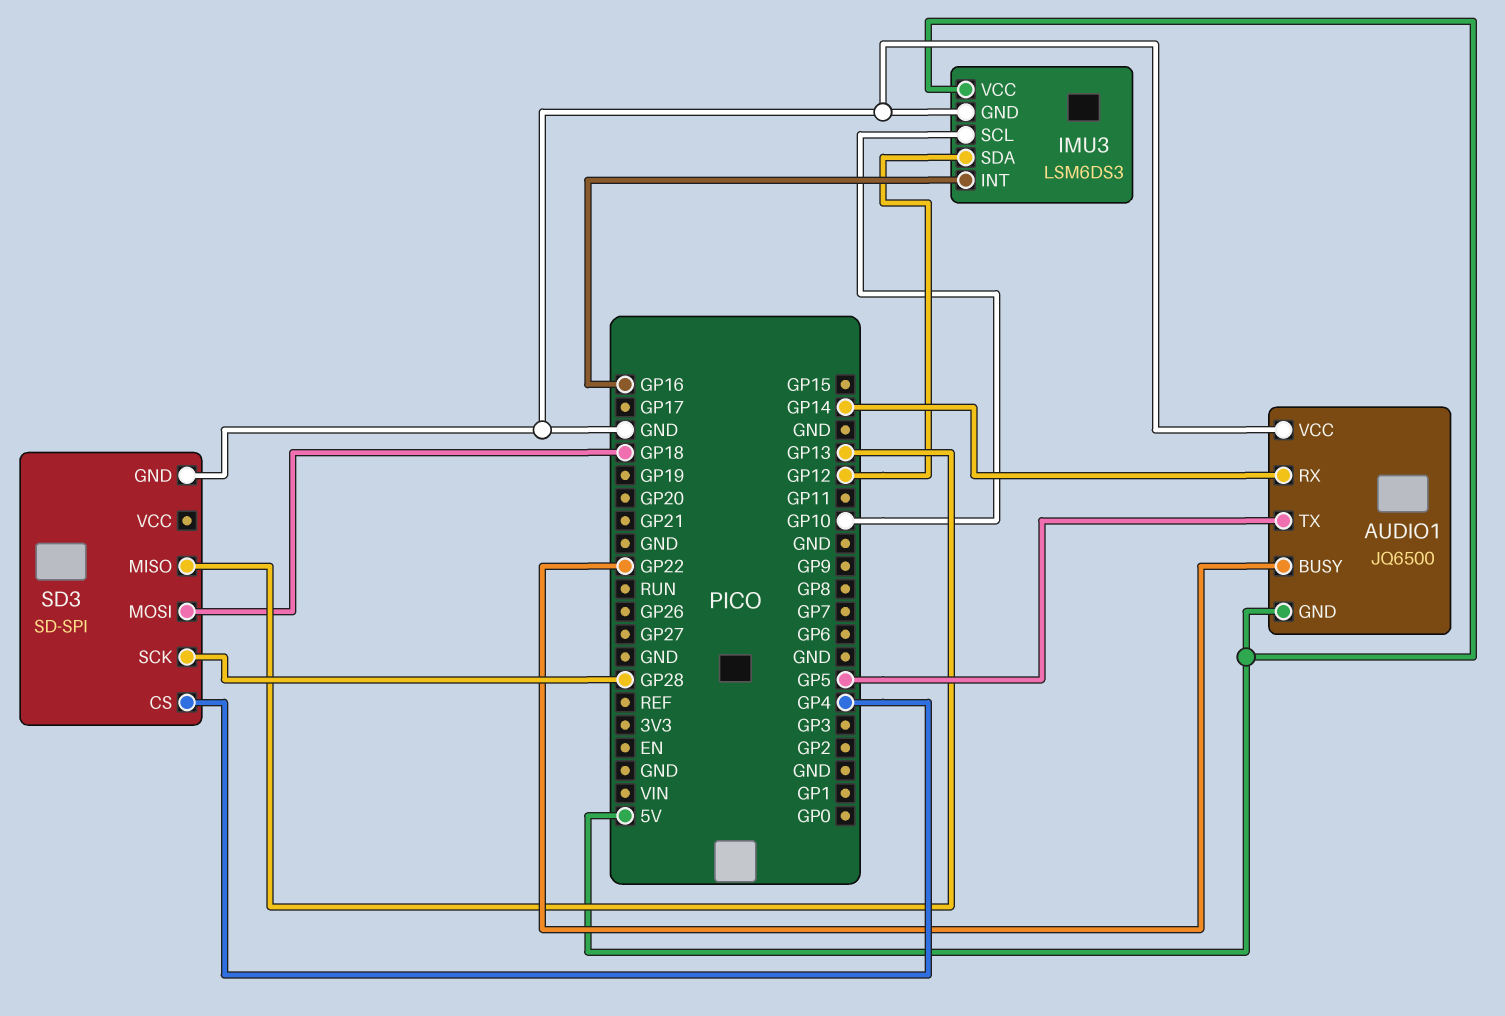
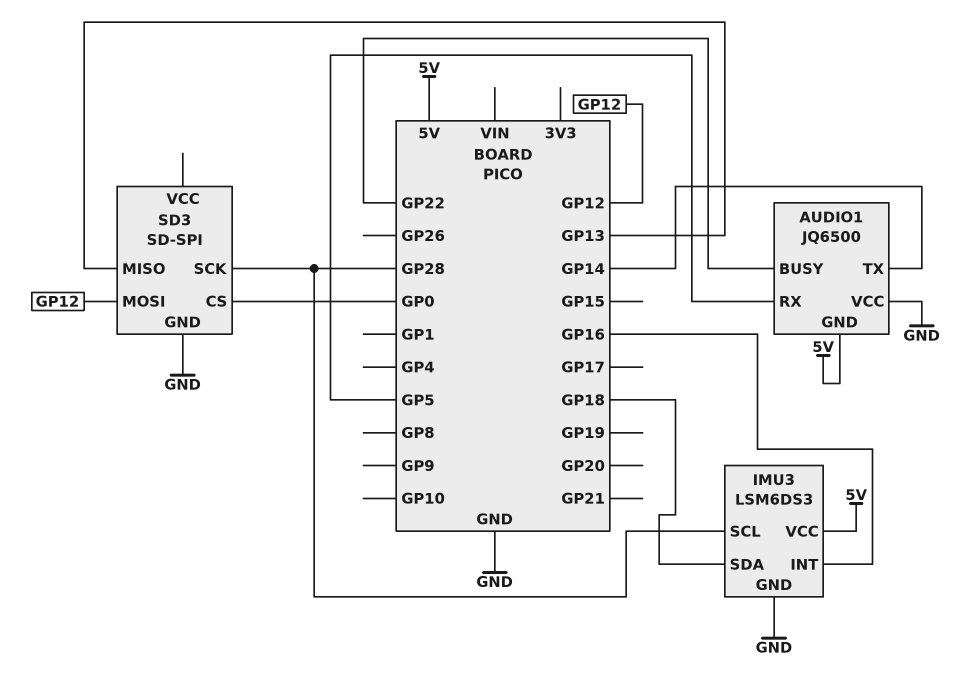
AUDIO1 pin RX: GP14 -> GP5
AUDIO1 pin TX: GP5 -> GP14
IMU3 pin SCL: GP10 -> GP28
IMU3 pin SDA: GP12 -> GP18
SD3 pin CS: GP4 -> GP0
SD3 pin MOSI: GP18 -> GP12

